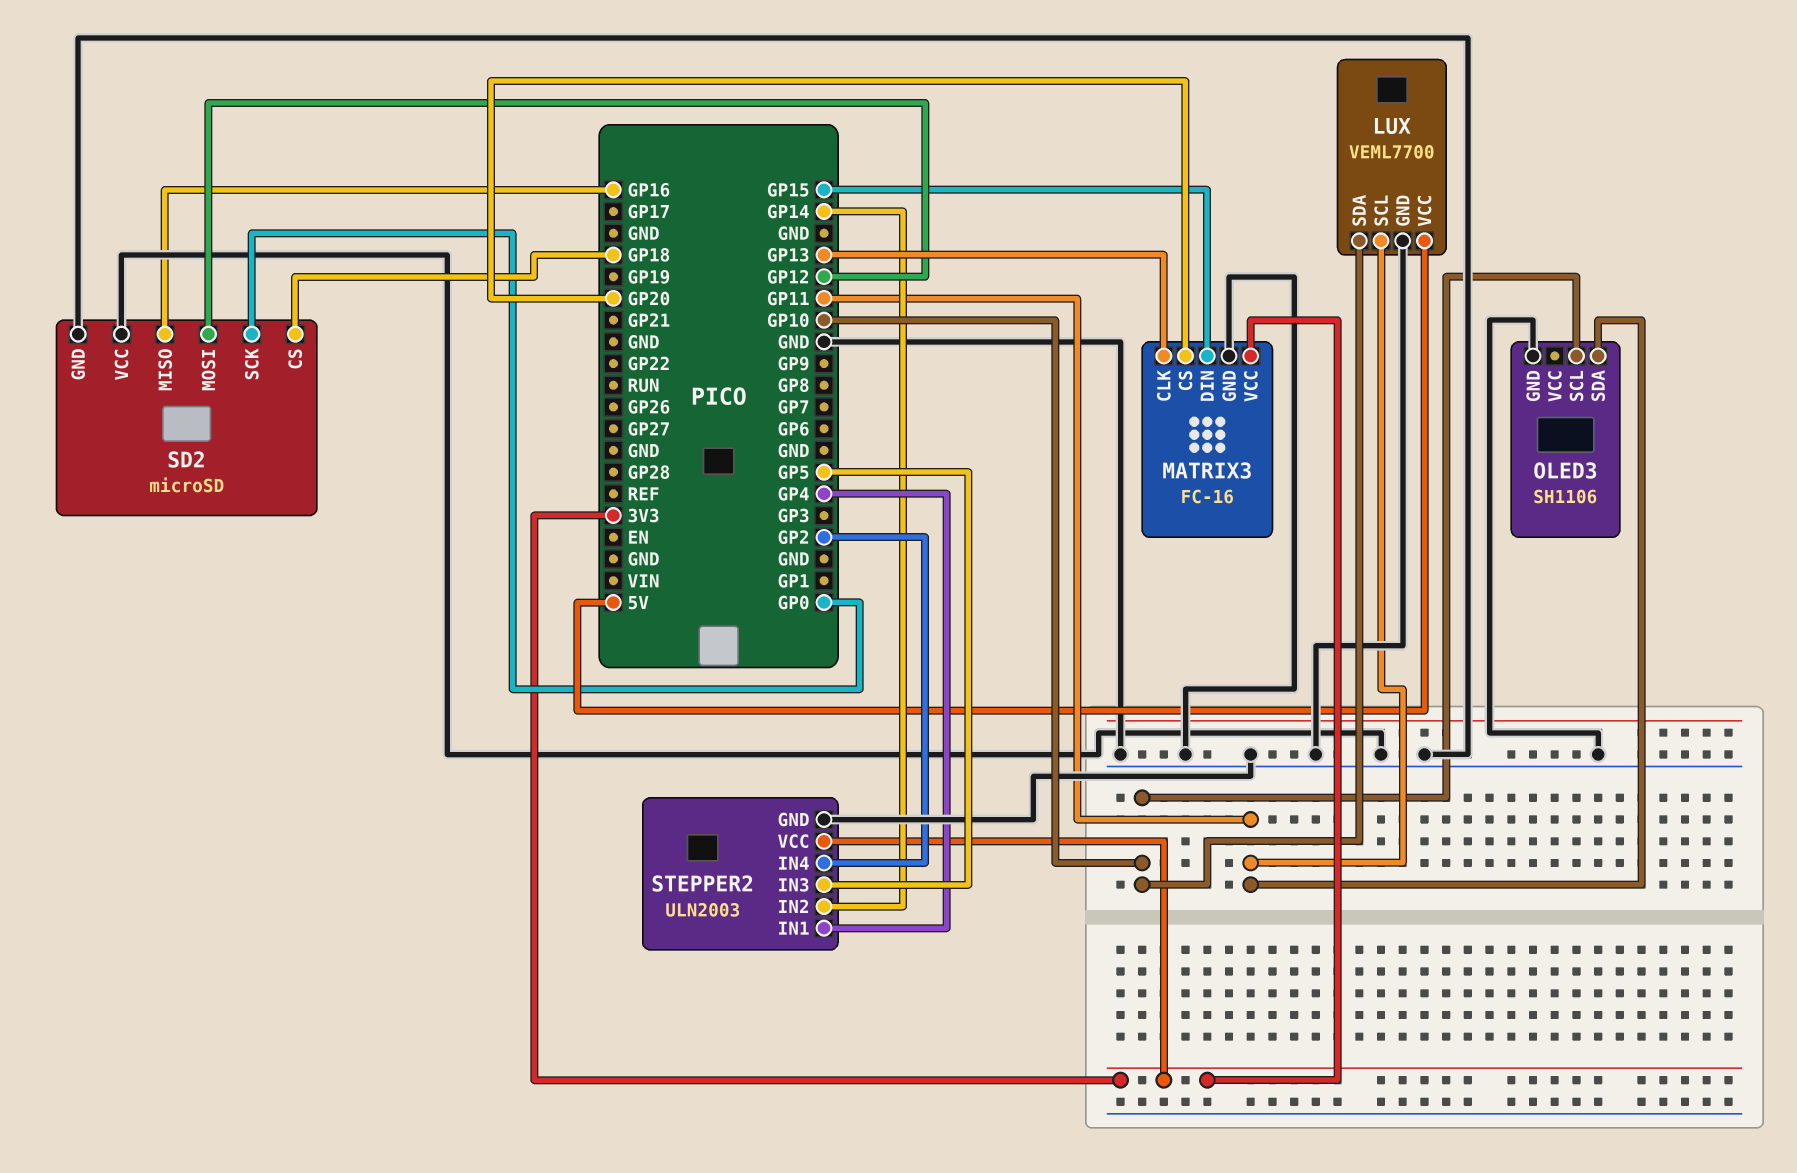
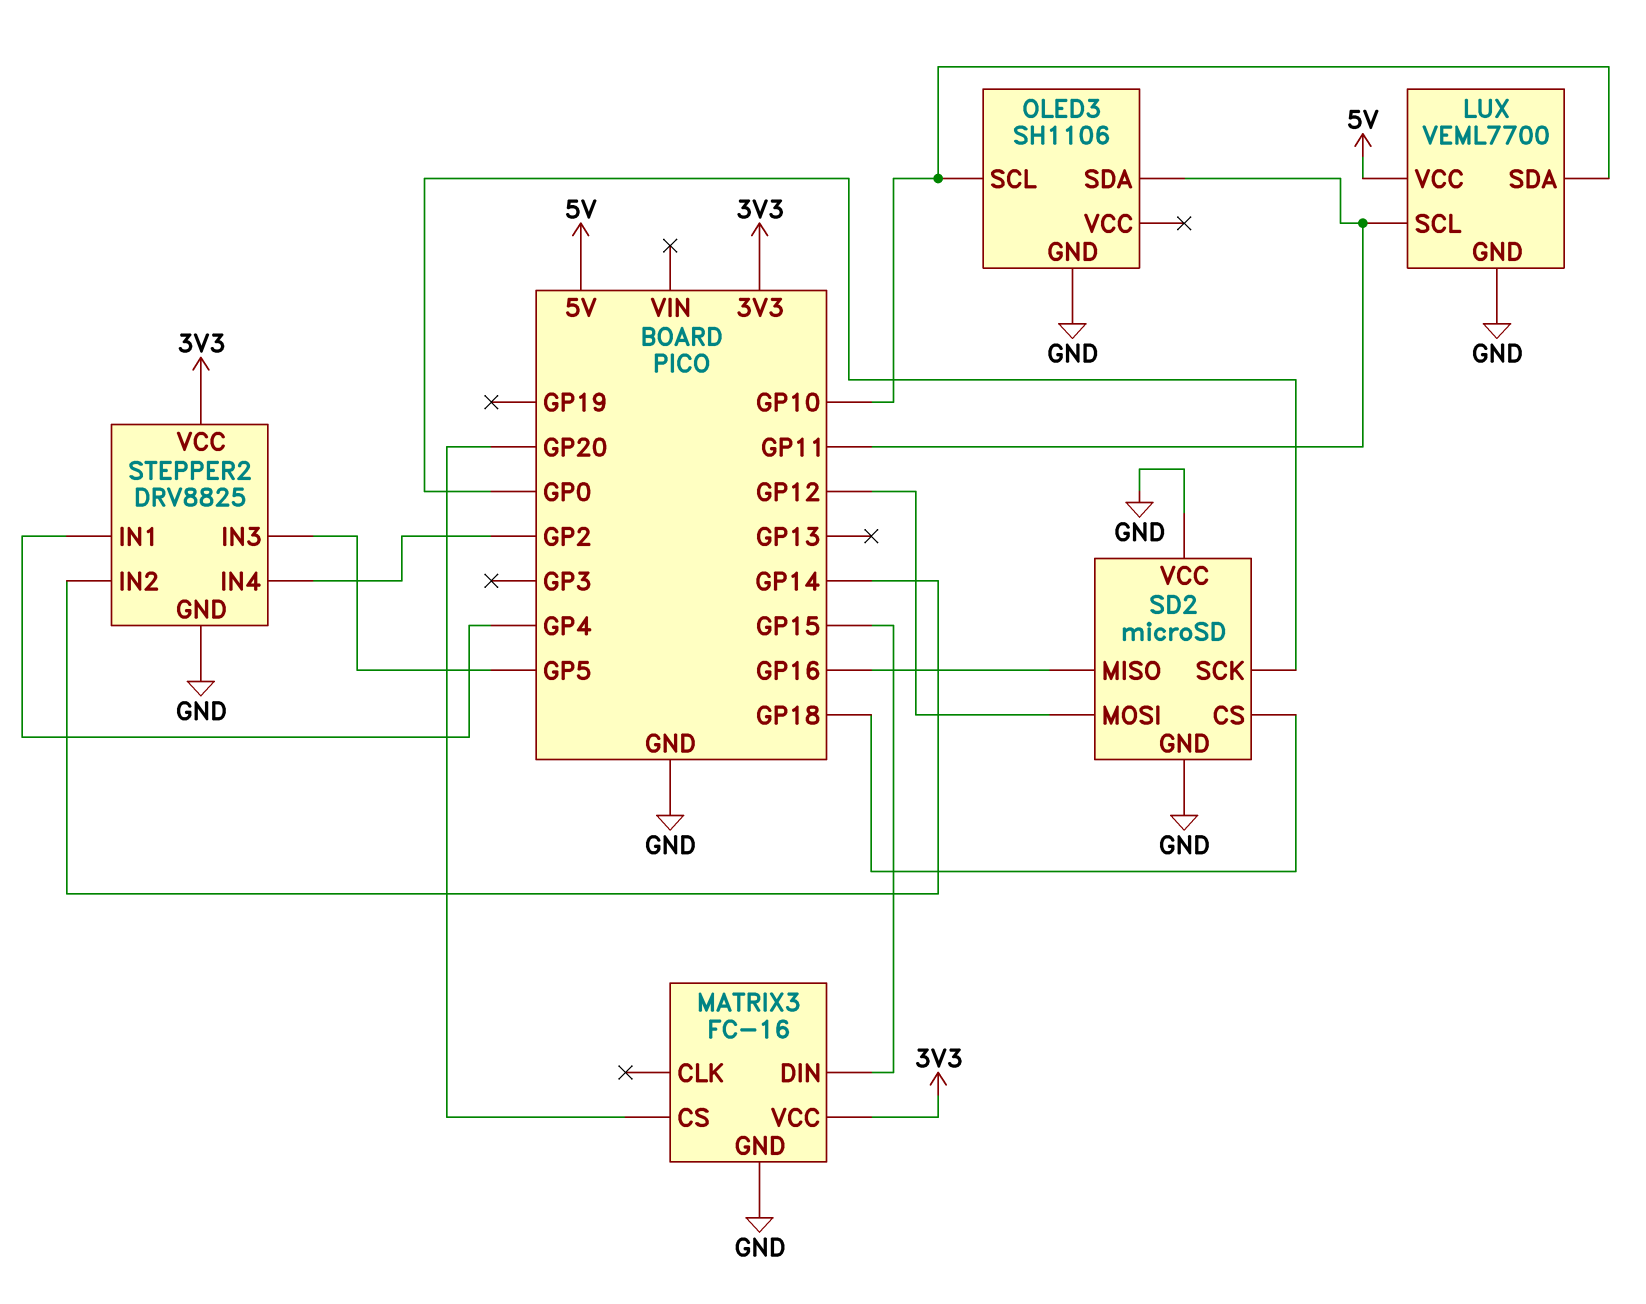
MATRIX3 pin CLK: GP13 -> none
STEPPER2: ULN2003 -> DRV8825

